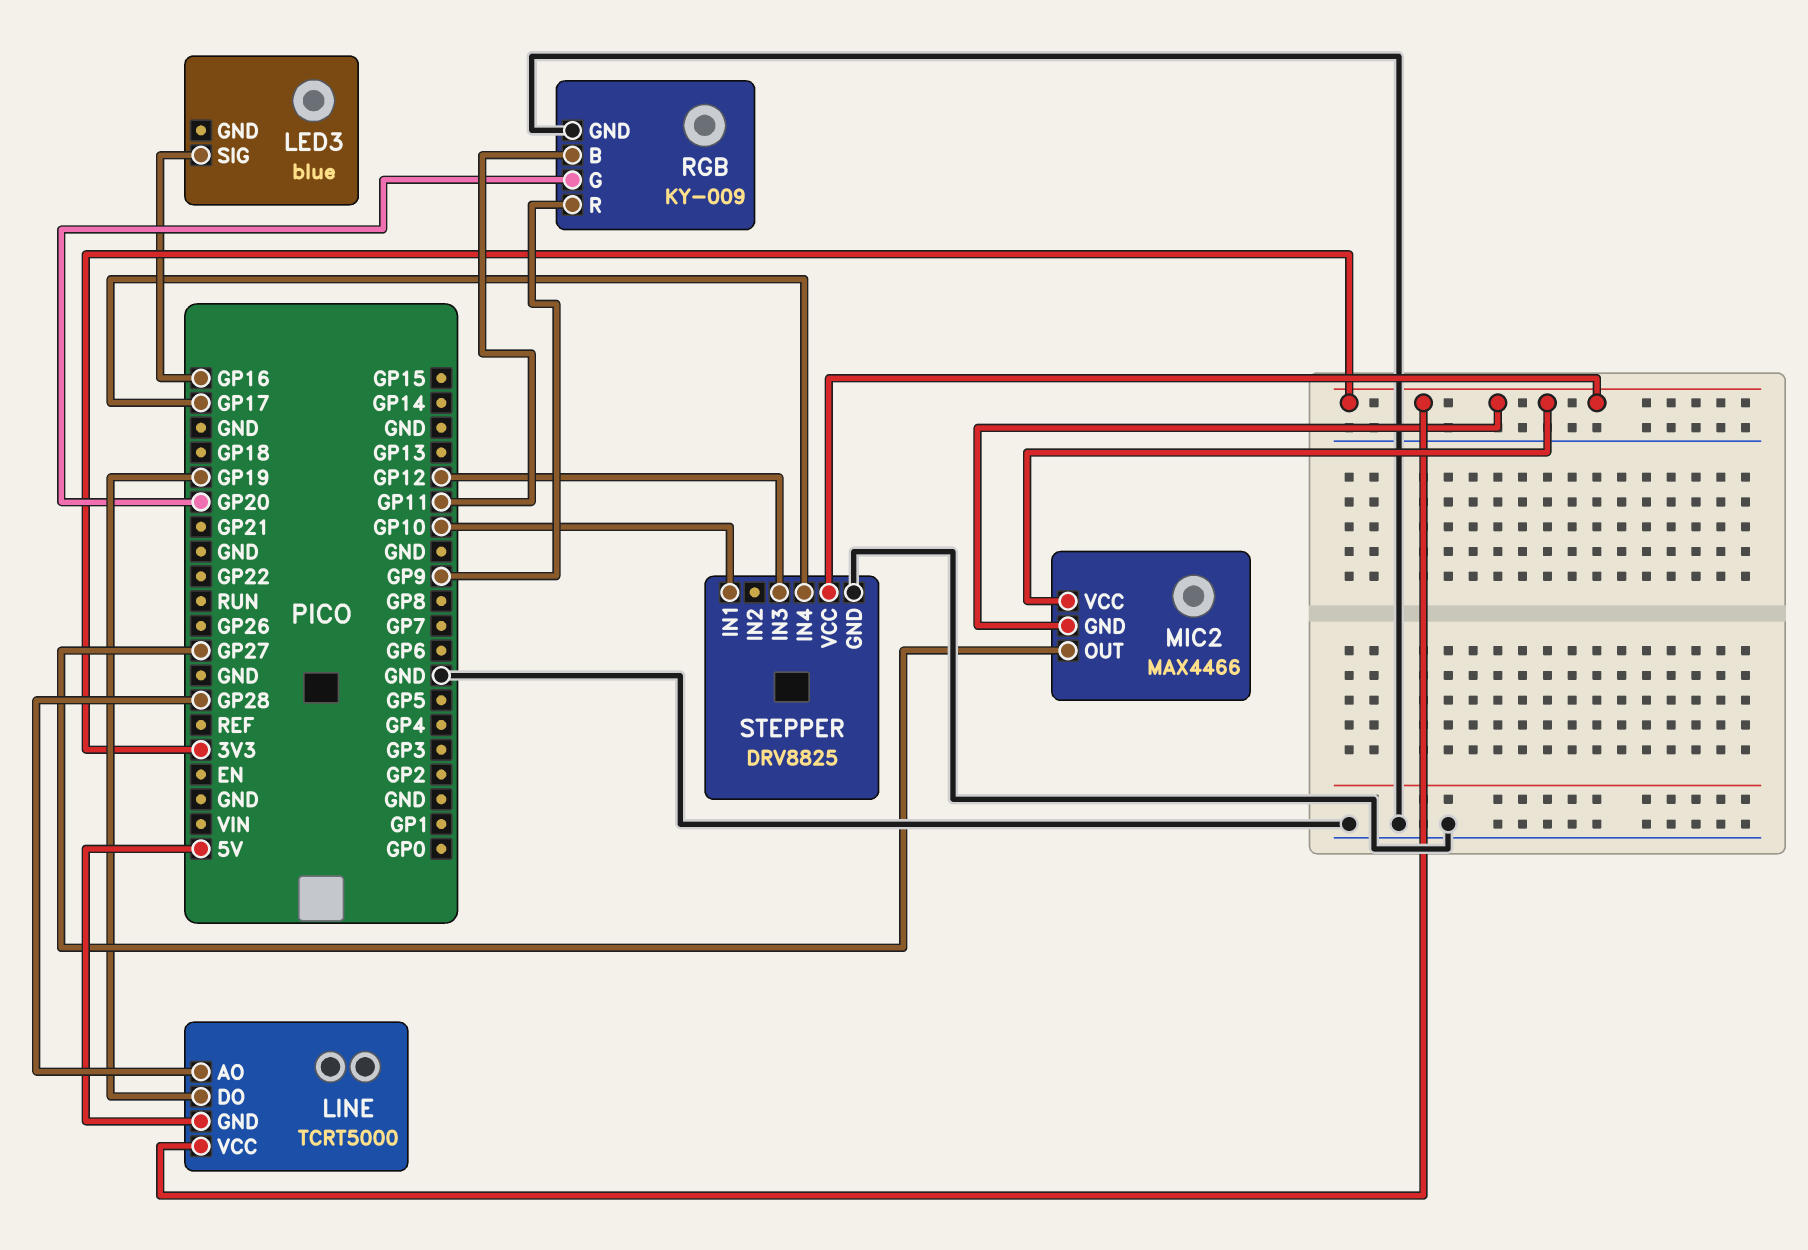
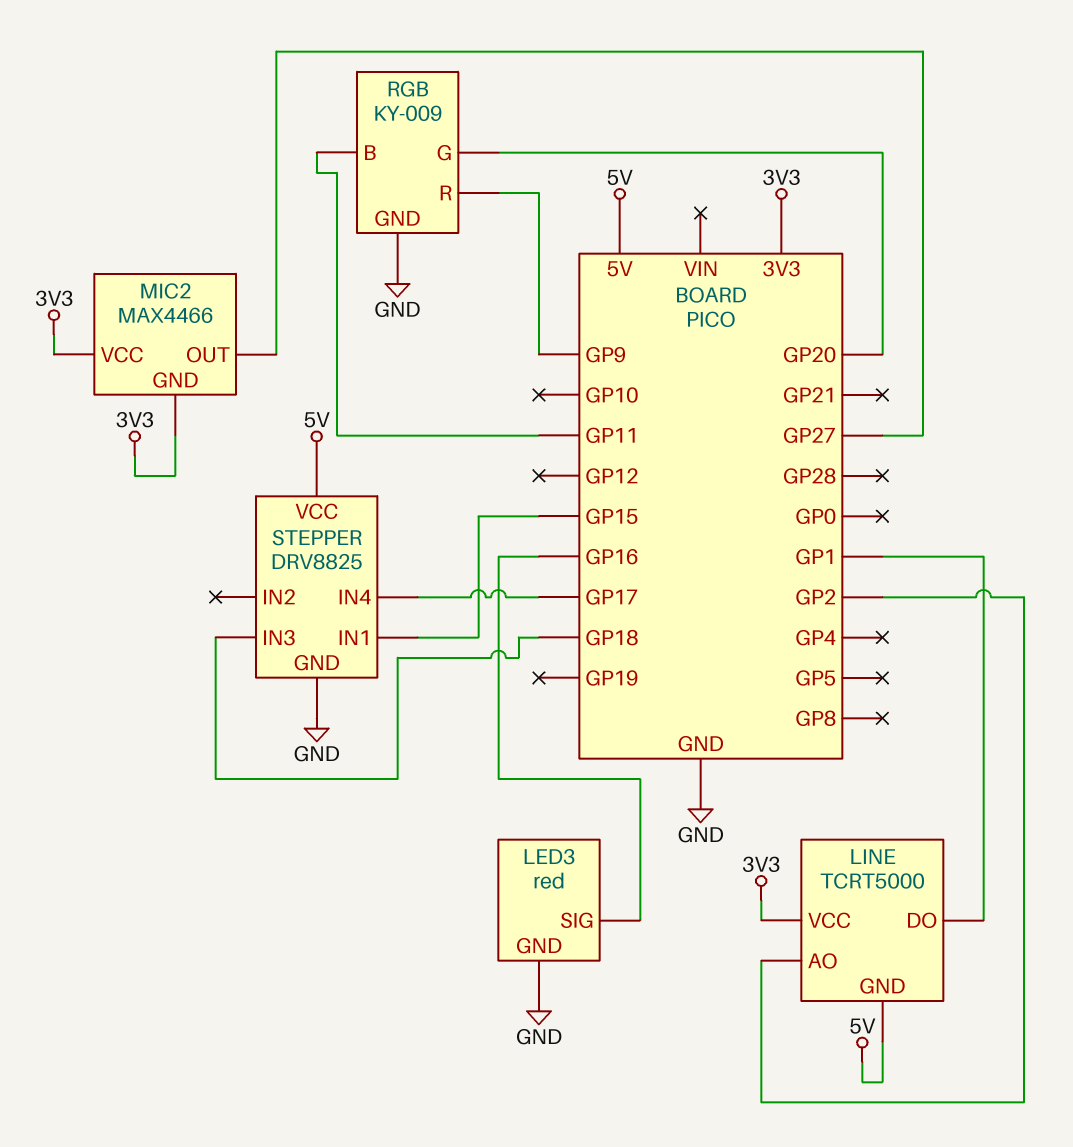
LED3: blue -> red
LED3 pin GND: none -> GND
LINE pin AO: GP28 -> GP2
LINE pin DO: GP19 -> GP1
STEPPER pin IN1: GP10 -> GP15
STEPPER pin IN3: GP12 -> GP18
STEPPER pin VCC: 3V3 -> 5V

